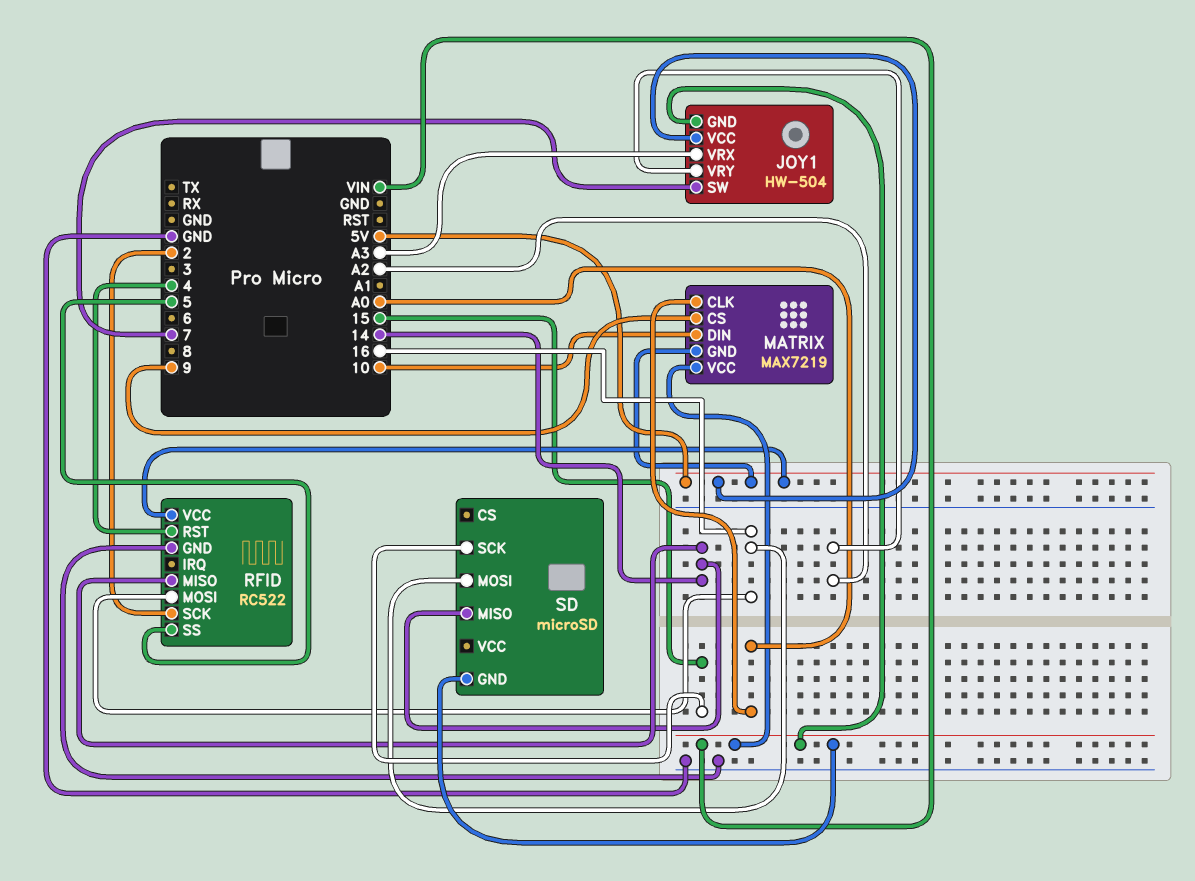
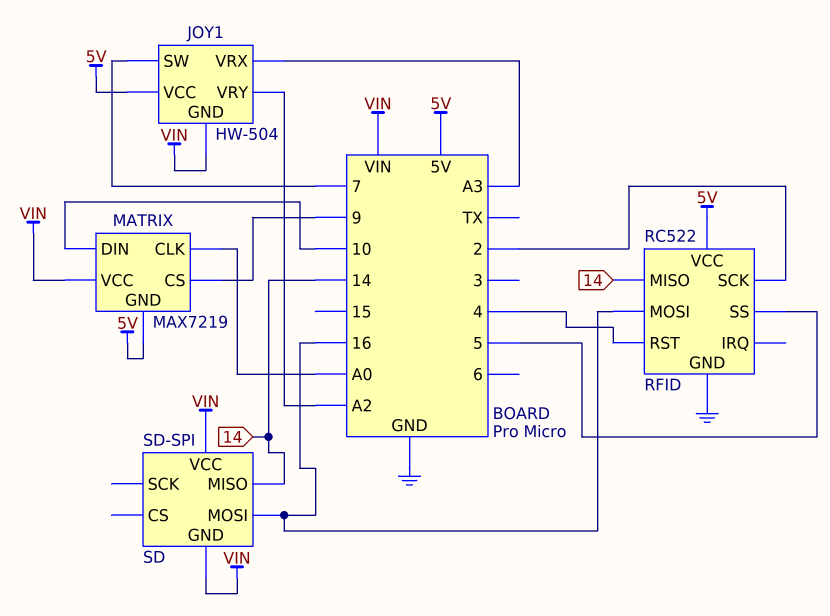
SD: microSD -> SD-SPI
SD pin SCK: 15 -> none
SD pin VCC: none -> VIN

